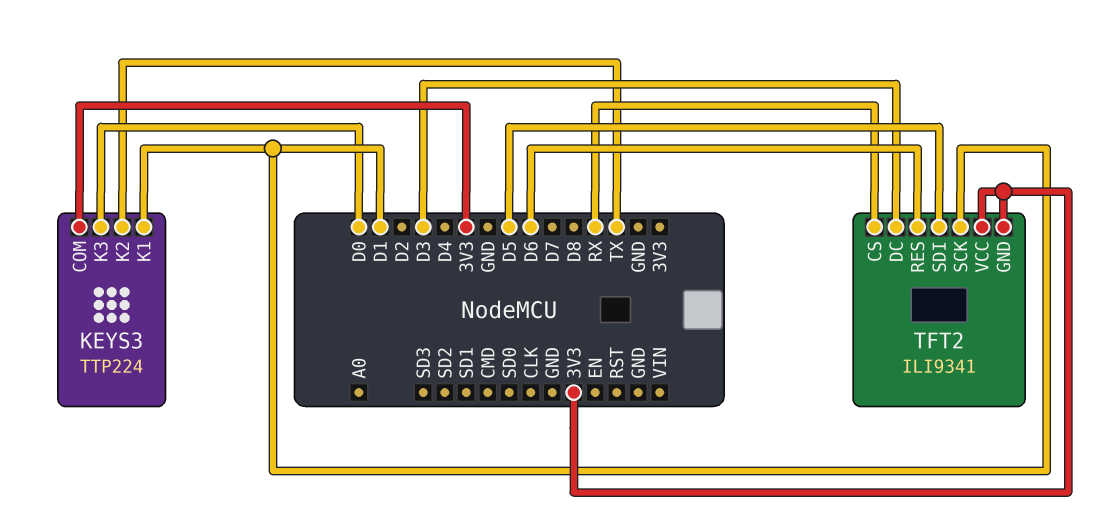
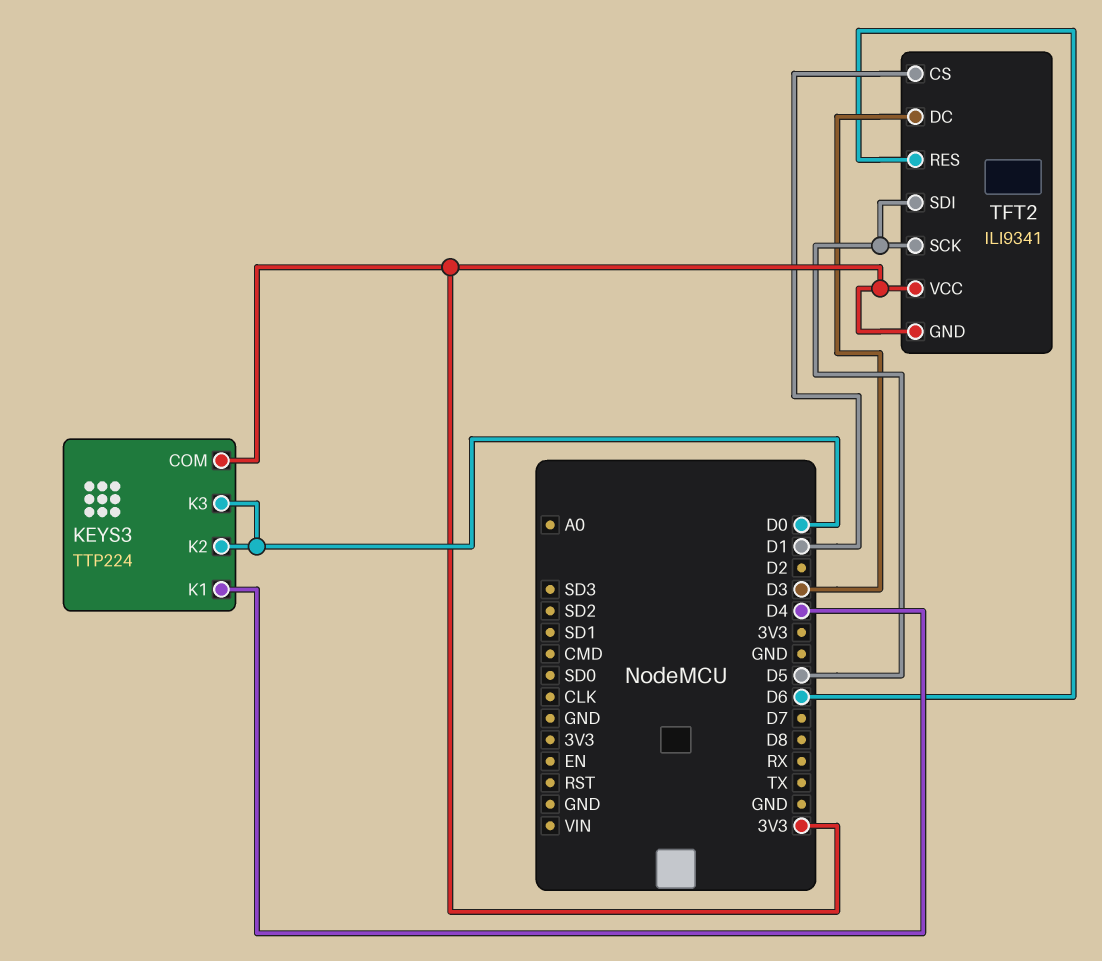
KEYS3 pin K1: D1 -> D4
KEYS3 pin K2: TX -> D0
TFT2 pin CS: RX -> D1
TFT2 pin SCK: D1 -> D5

